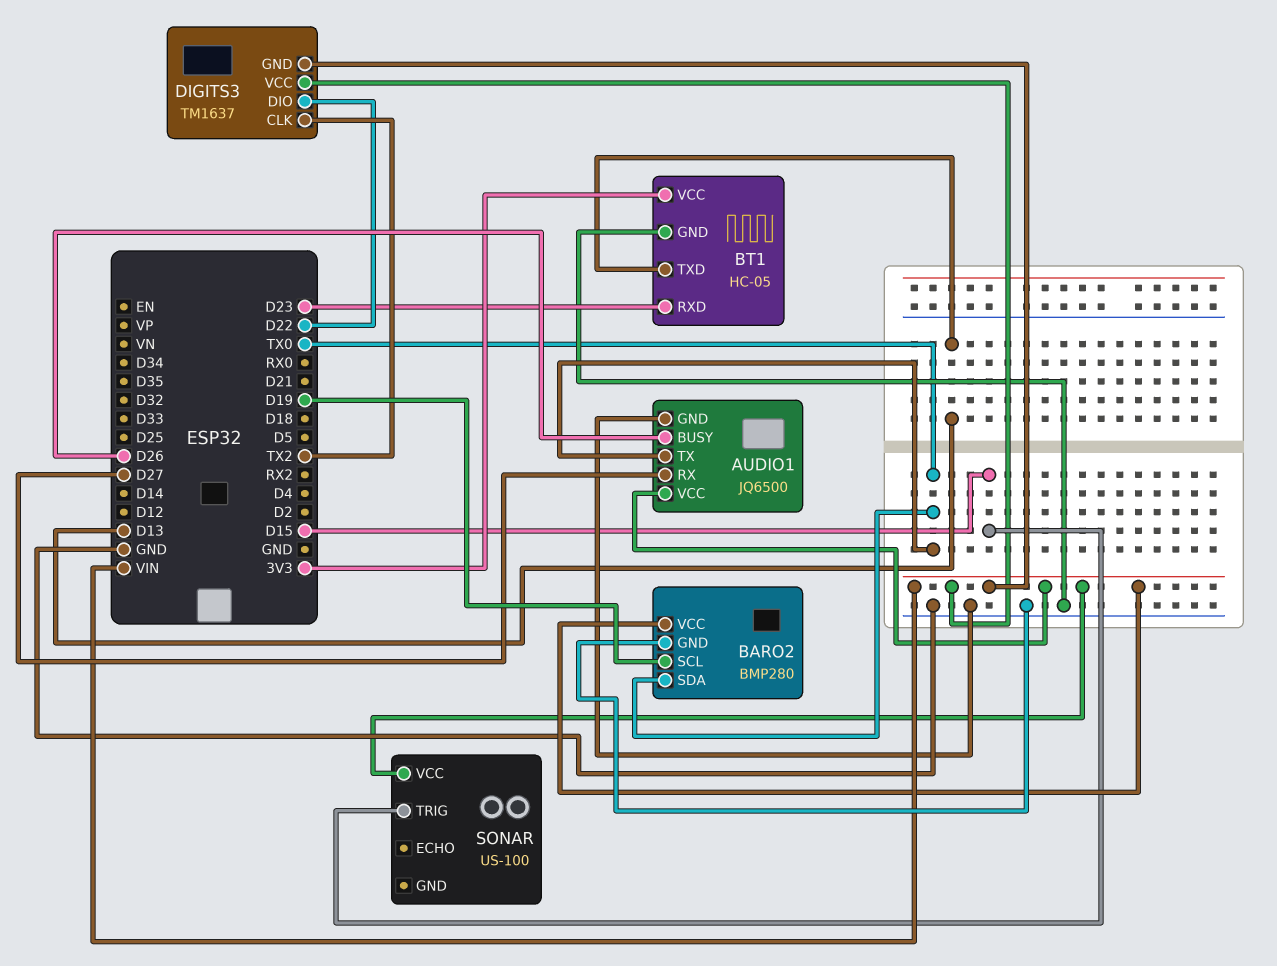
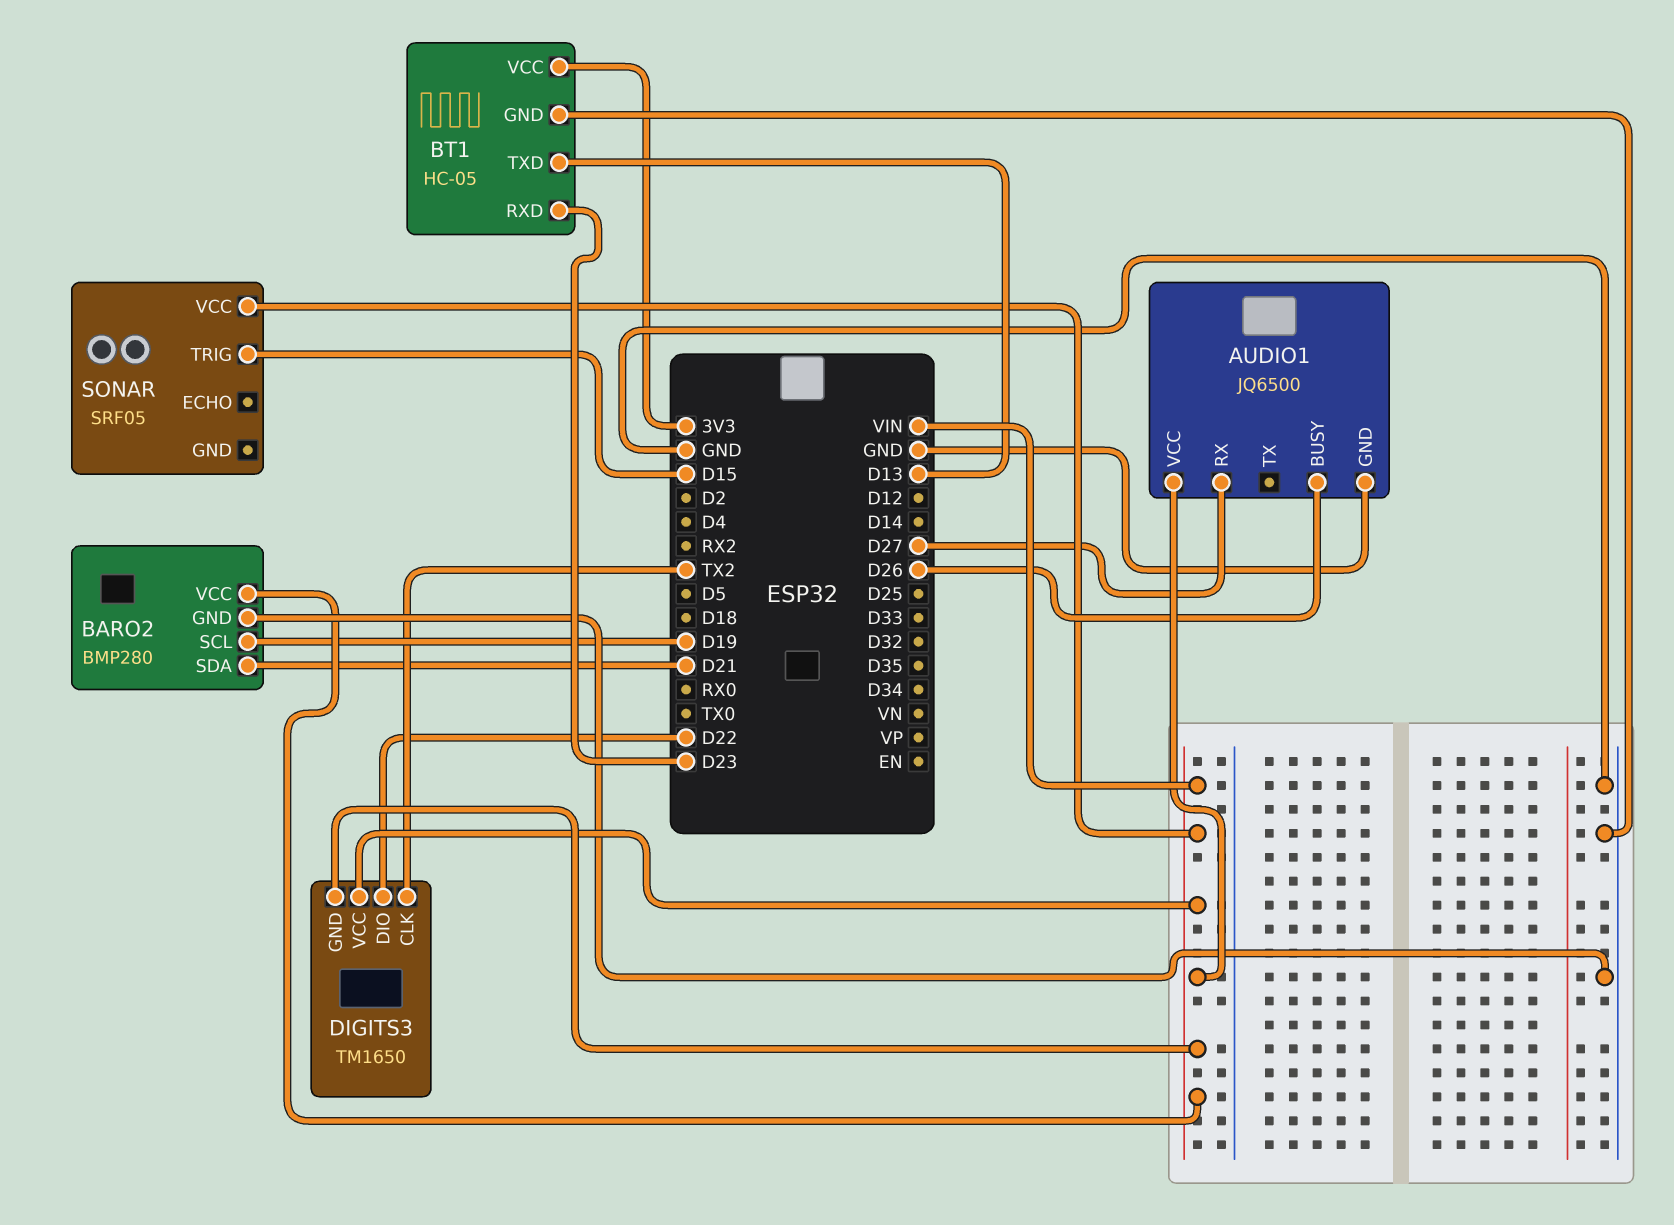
AUDIO1 pin TX: TX0 -> none
BARO2 pin SDA: TX0 -> D21
DIGITS3: TM1637 -> TM1650
SONAR: US-100 -> SRF05

